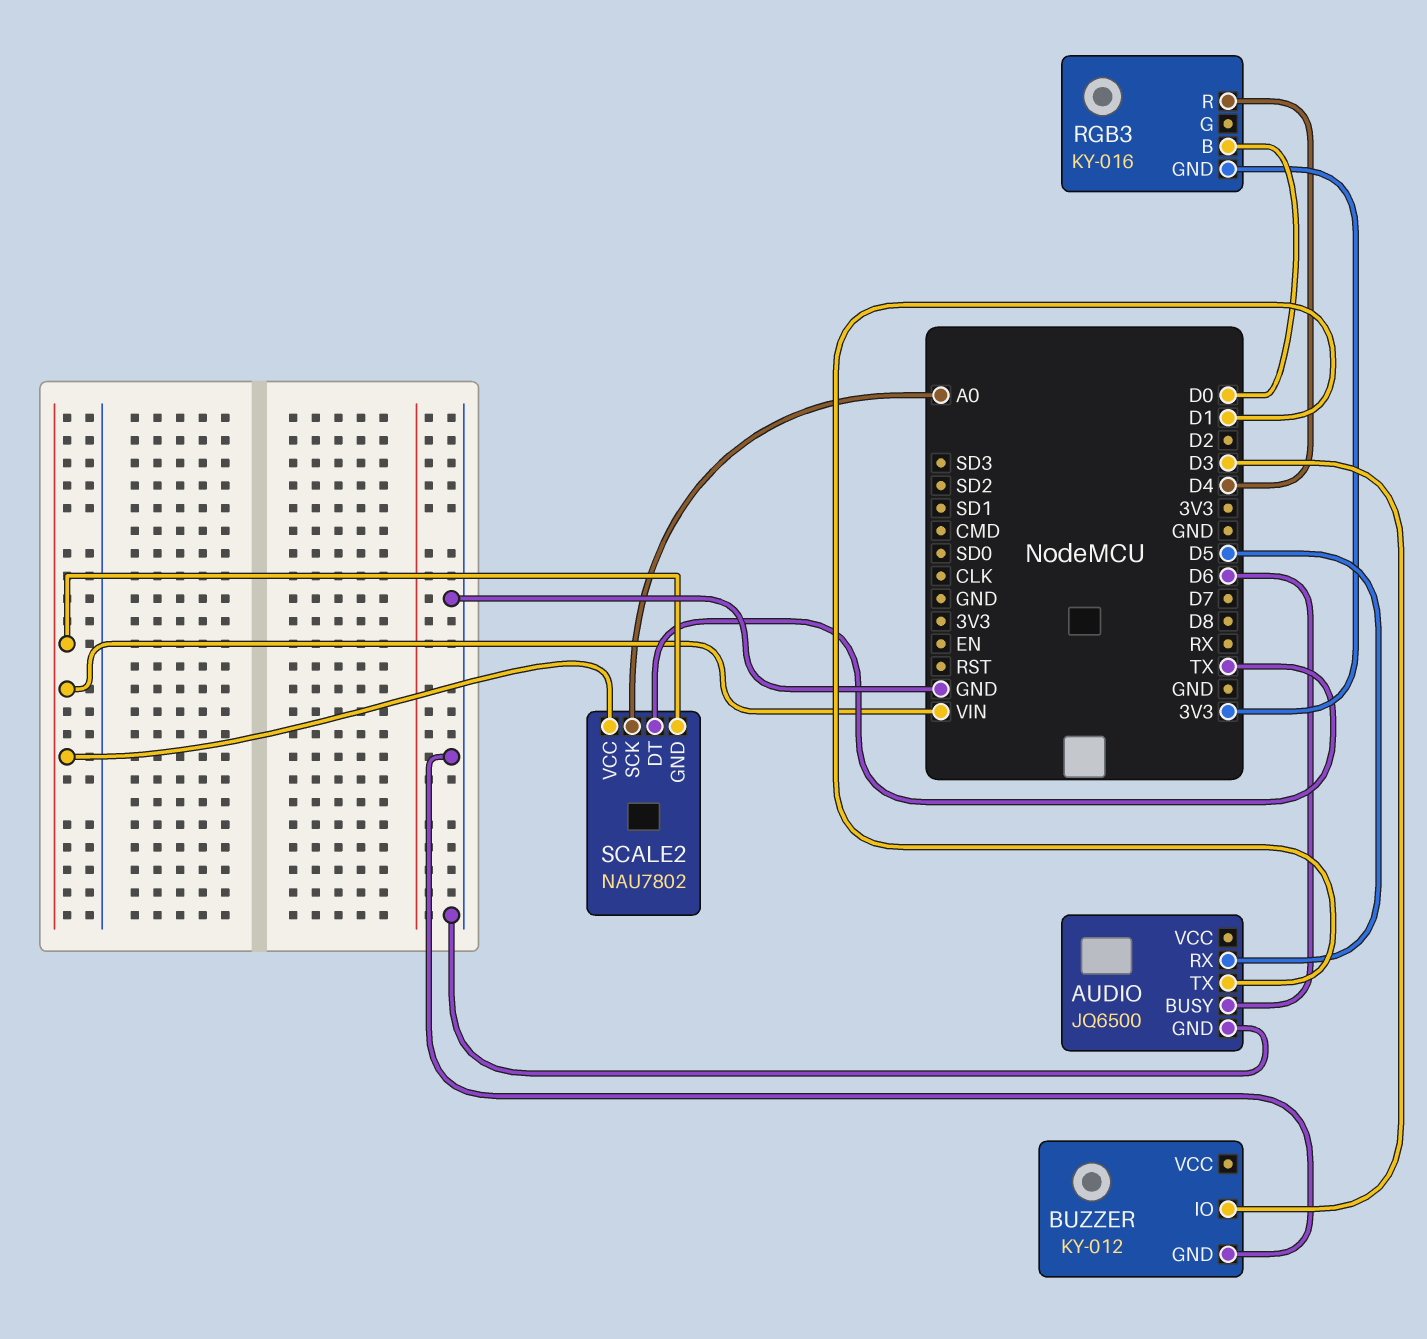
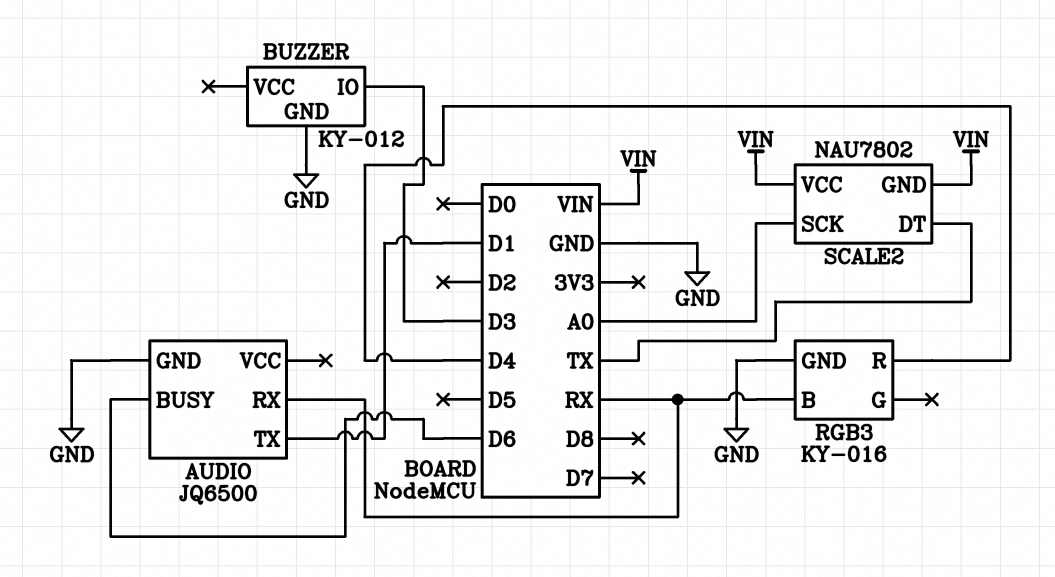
AUDIO pin RX: D5 -> RX
RGB3 pin B: D0 -> RX
RGB3 pin GND: 3V3 -> GND

